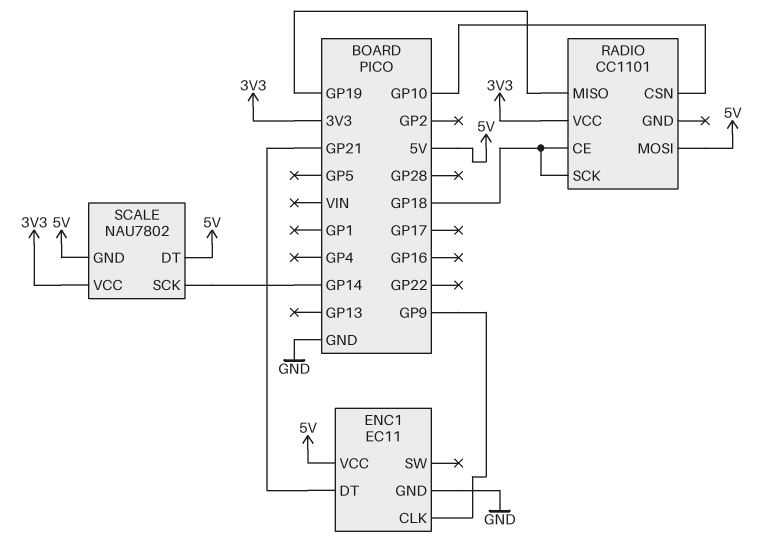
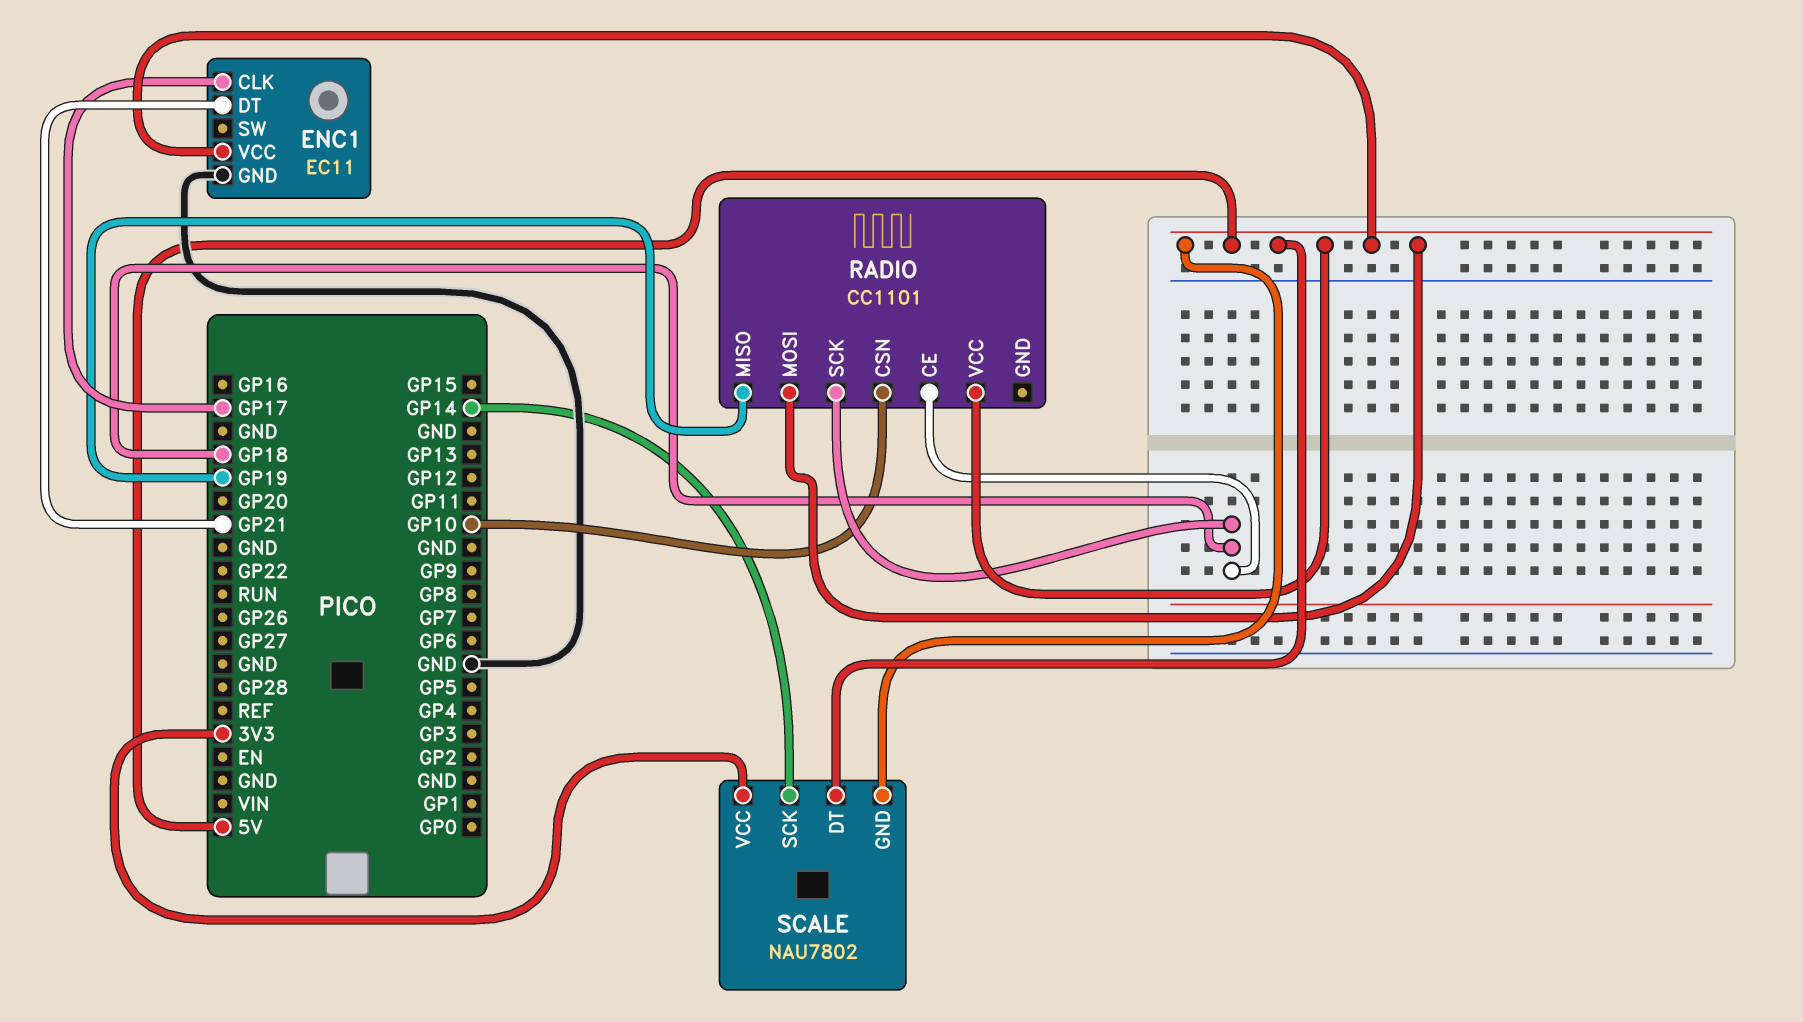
ENC1 pin CLK: GP9 -> GP17
RADIO pin VCC: 3V3 -> 5V

